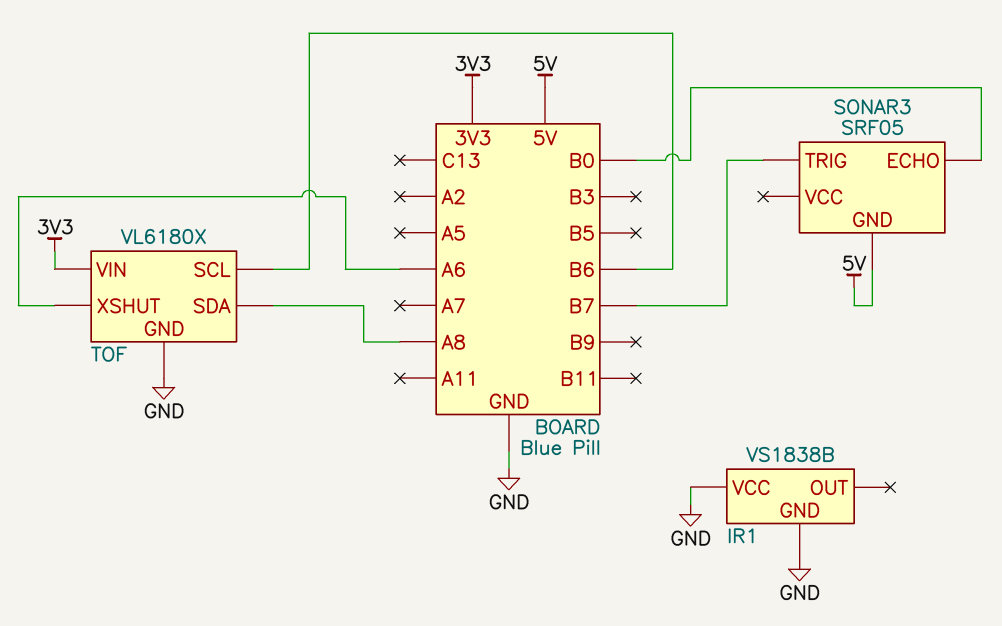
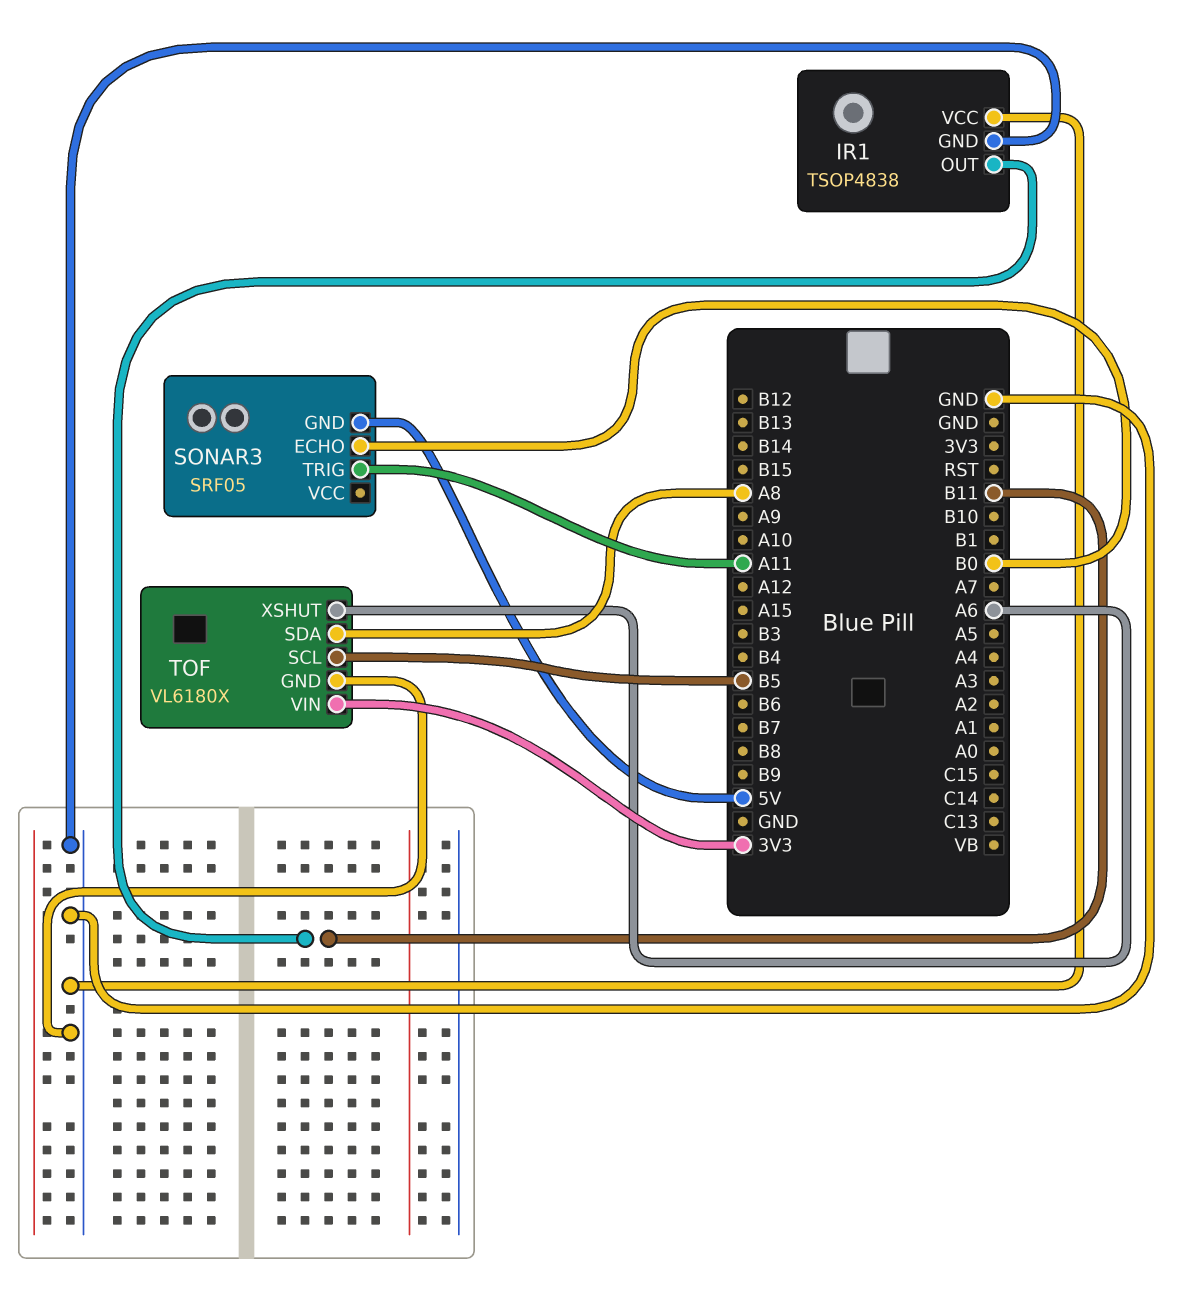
IR1: VS1838B -> TSOP4838
IR1 pin OUT: none -> B11
SONAR3 pin TRIG: B7 -> A11
TOF pin SCL: B6 -> B5

